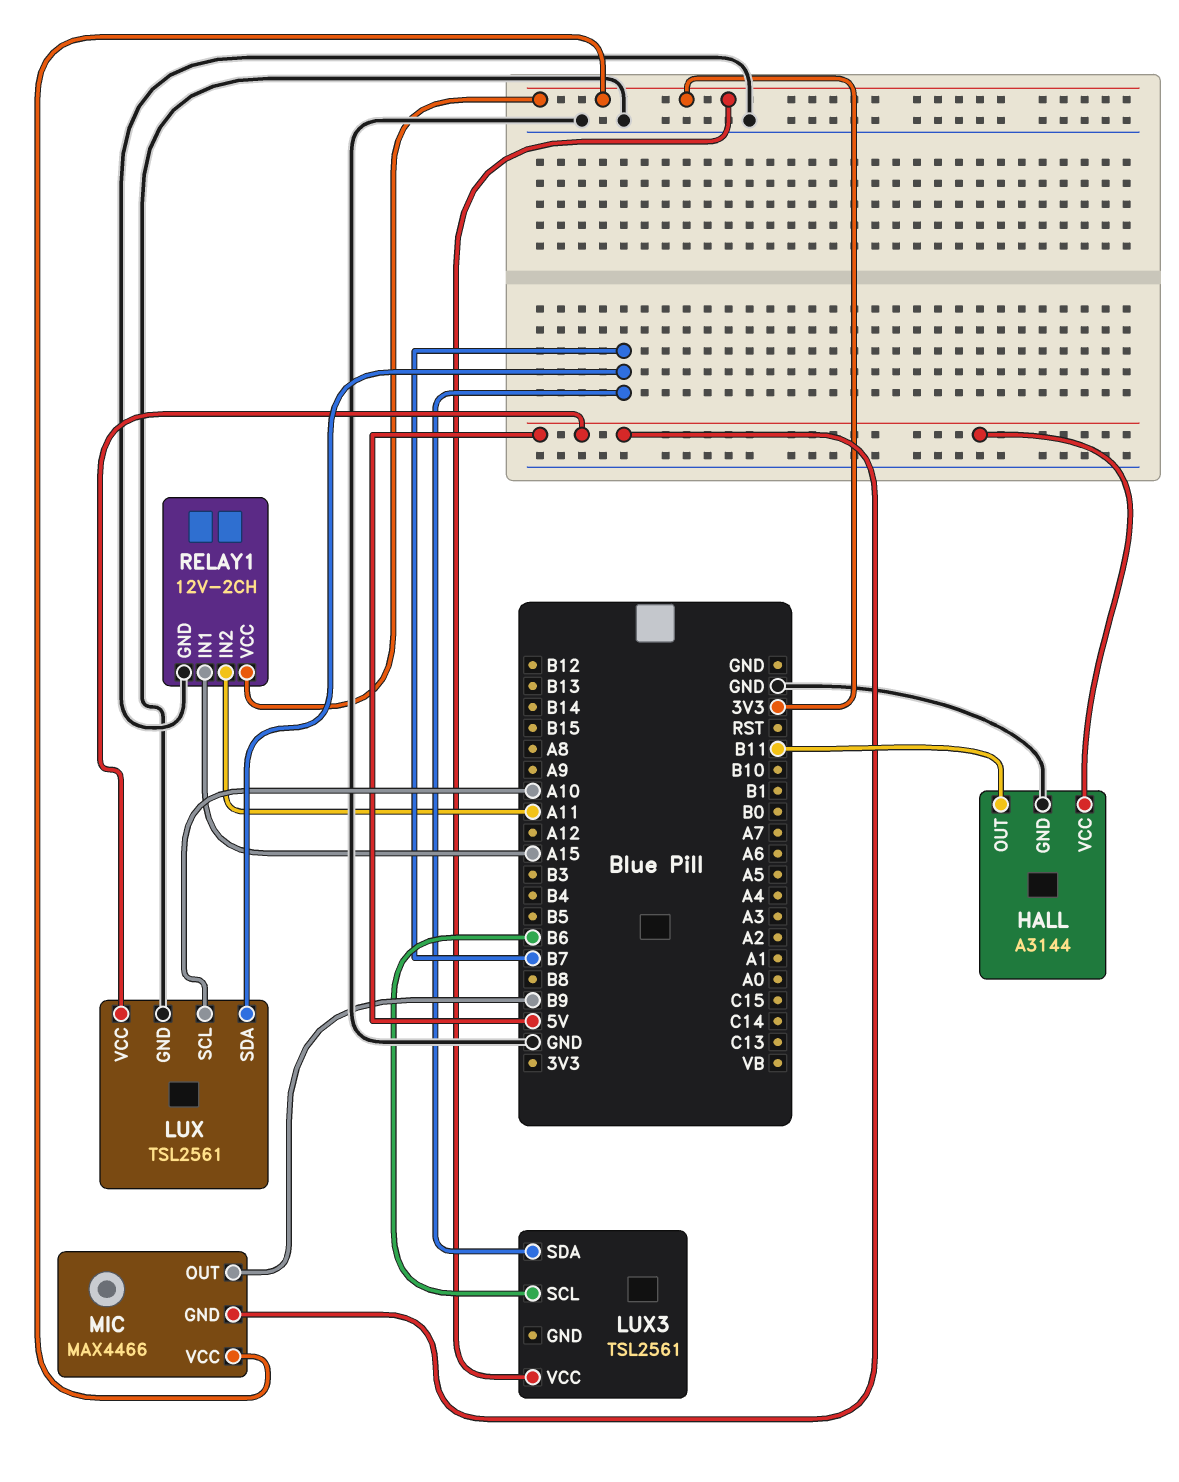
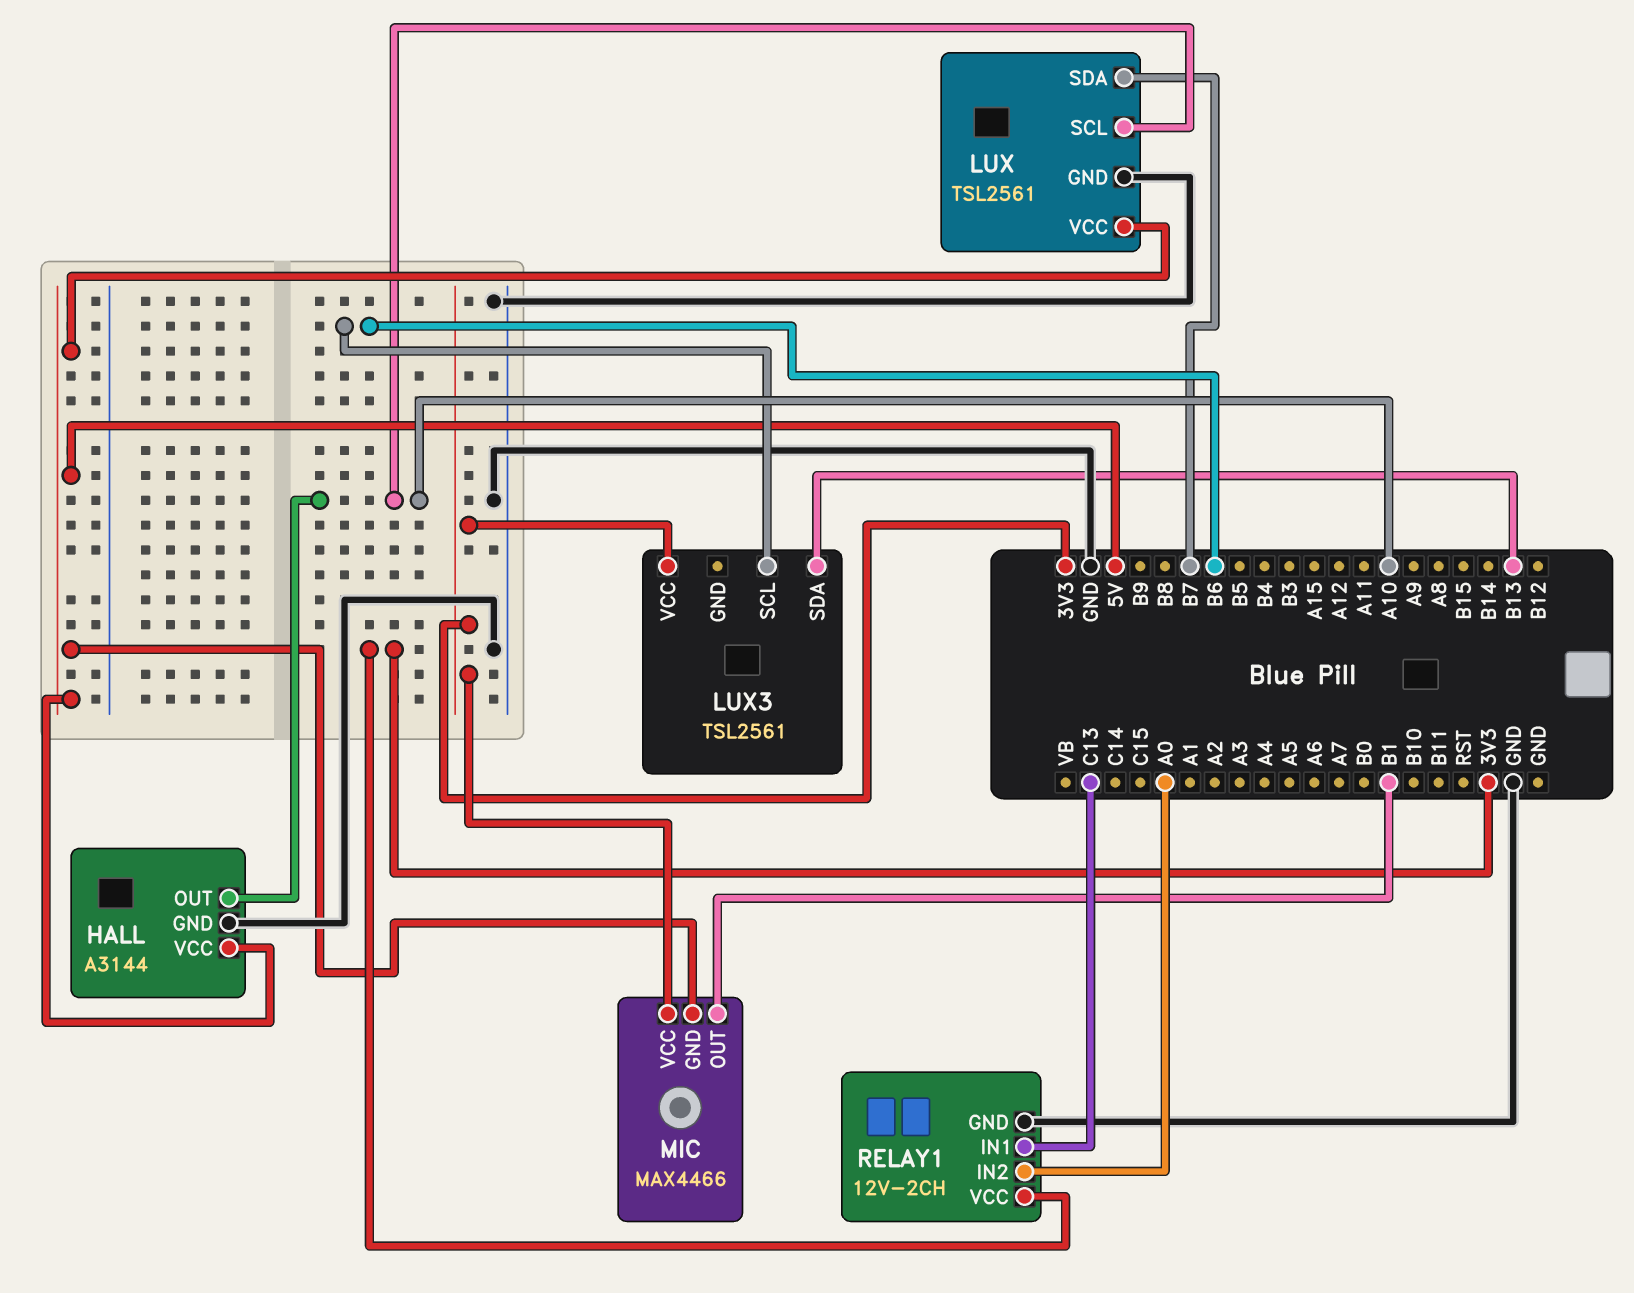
HALL pin OUT: B11 -> A10
LUX3 pin SDA: B7 -> B13
MIC pin OUT: B9 -> B1
RELAY1 pin IN1: A15 -> C13
RELAY1 pin IN2: A11 -> A0

